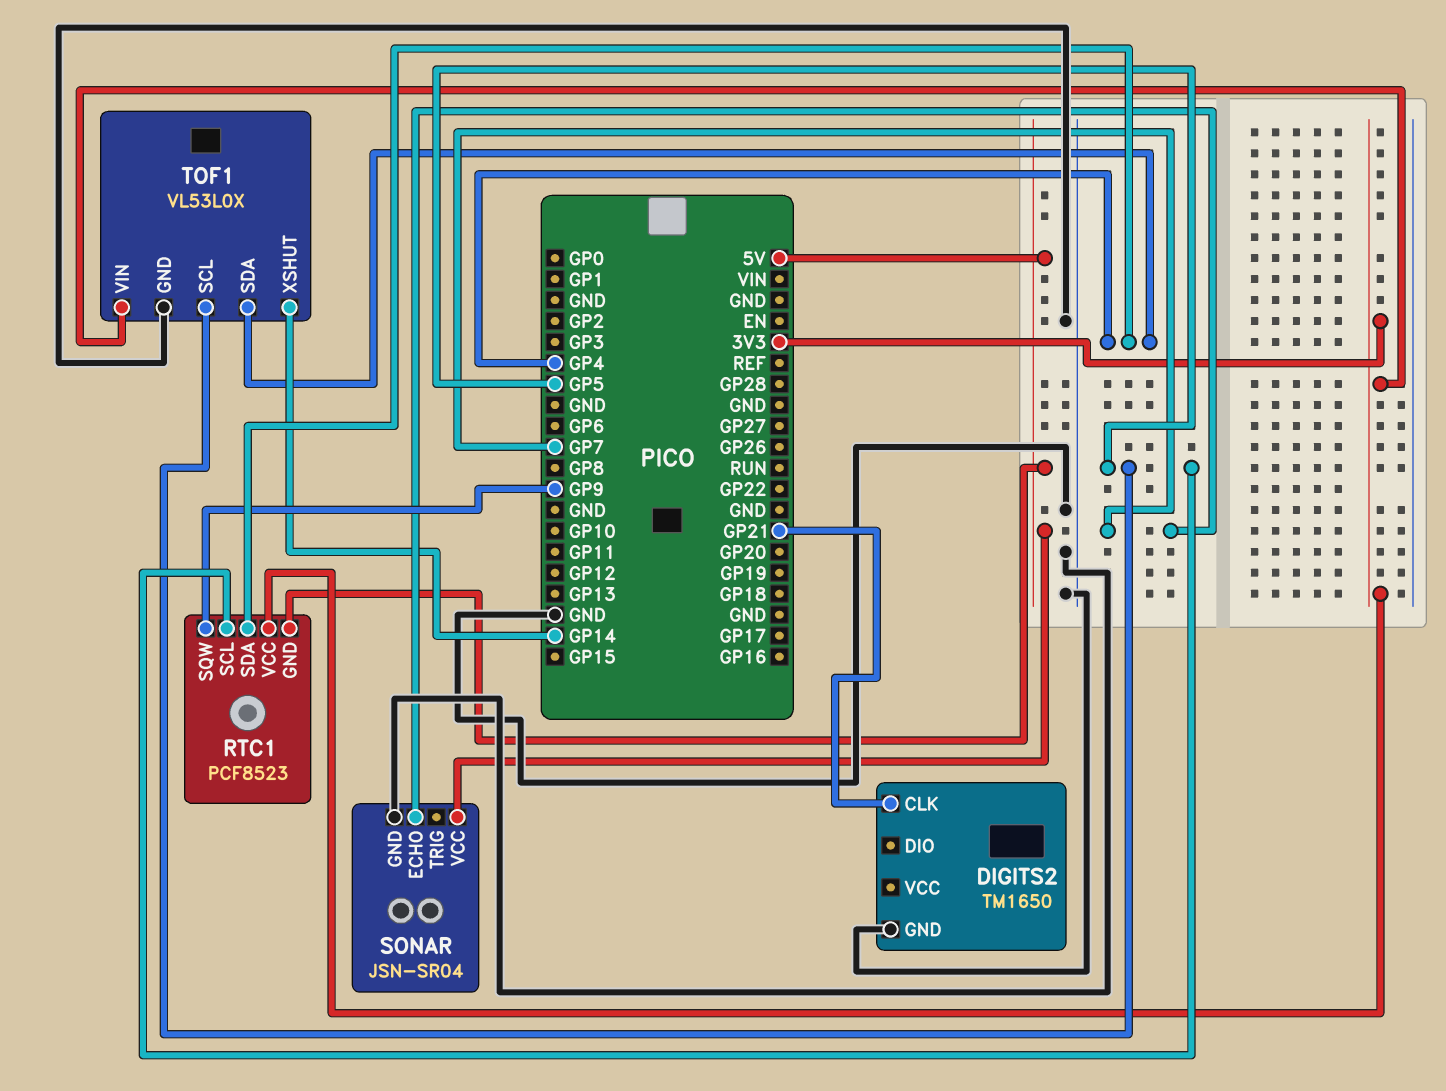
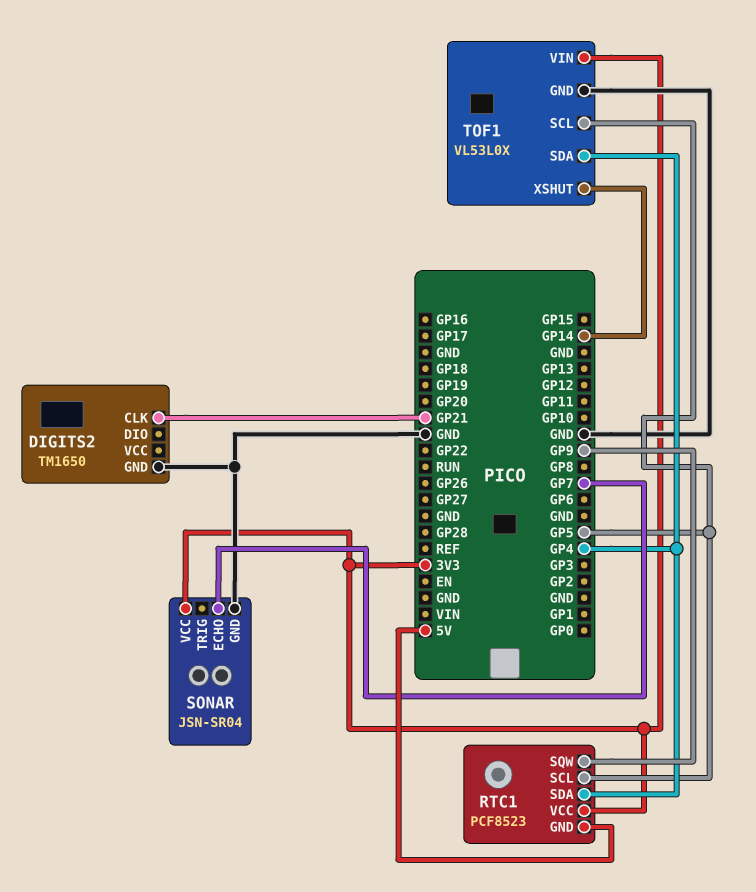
SONAR pin VCC: 5V -> 3V3

